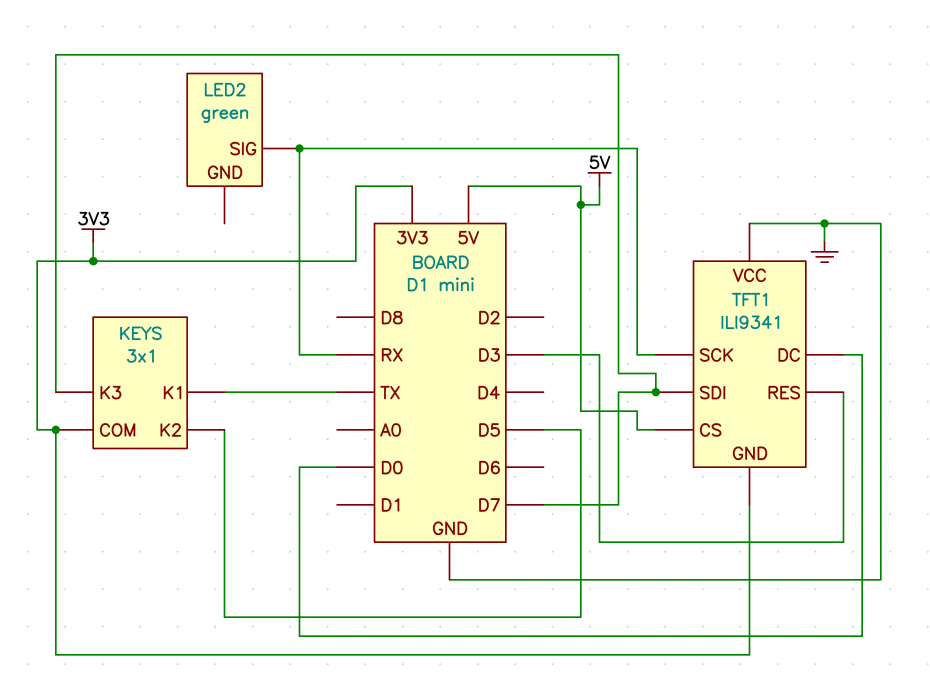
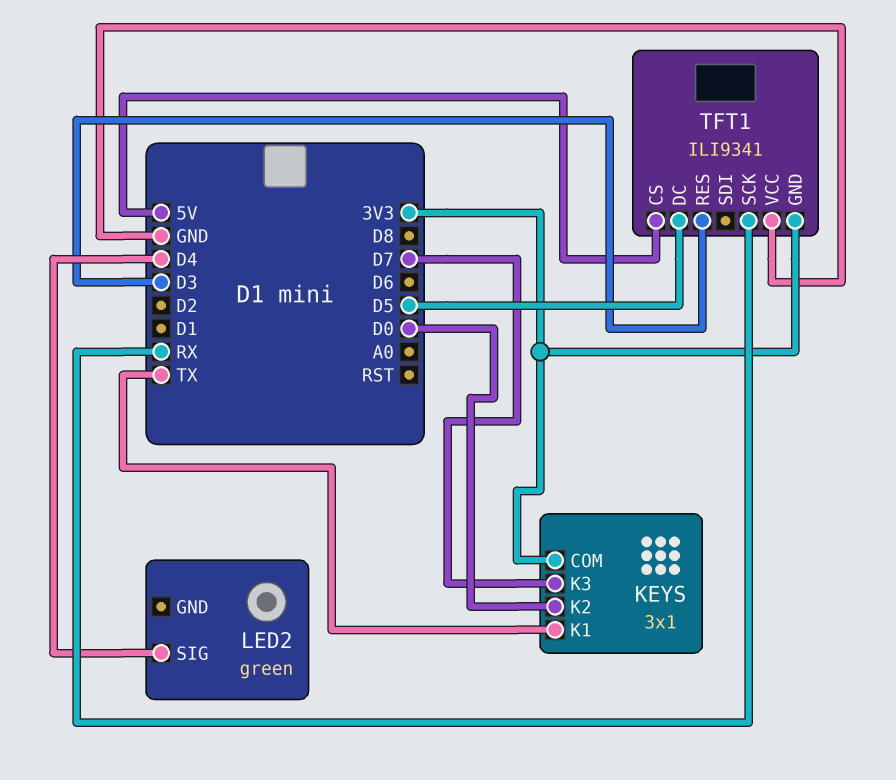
KEYS pin K2: D5 -> D0
LED2 pin SIG: RX -> D4
TFT1 pin DC: D0 -> D5
TFT1 pin SDI: D7 -> none

